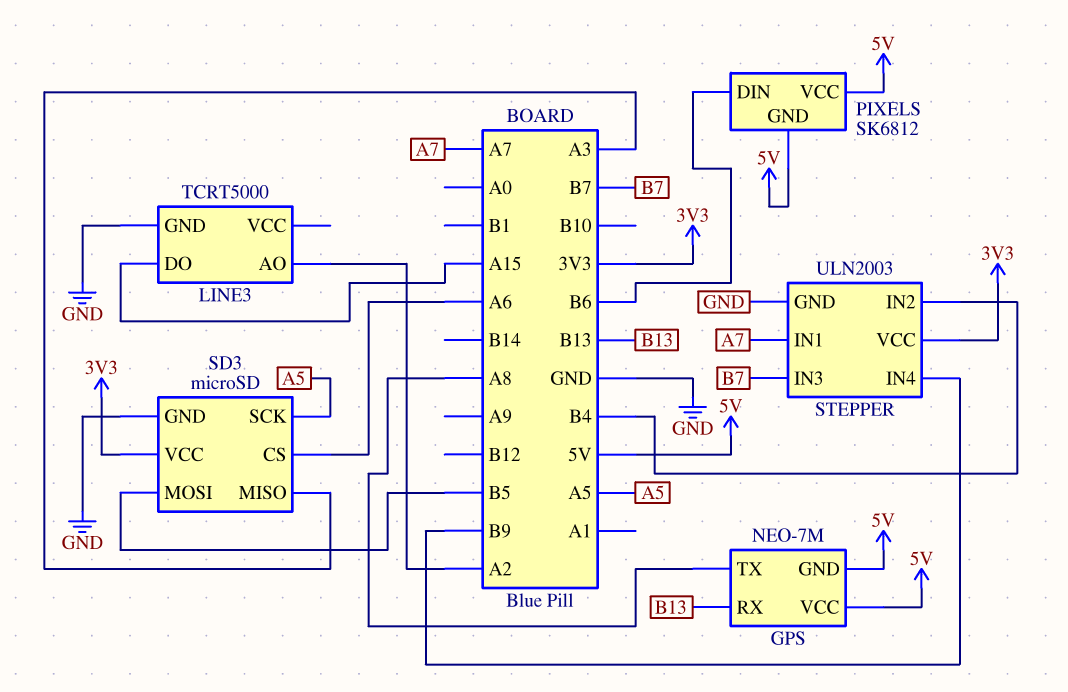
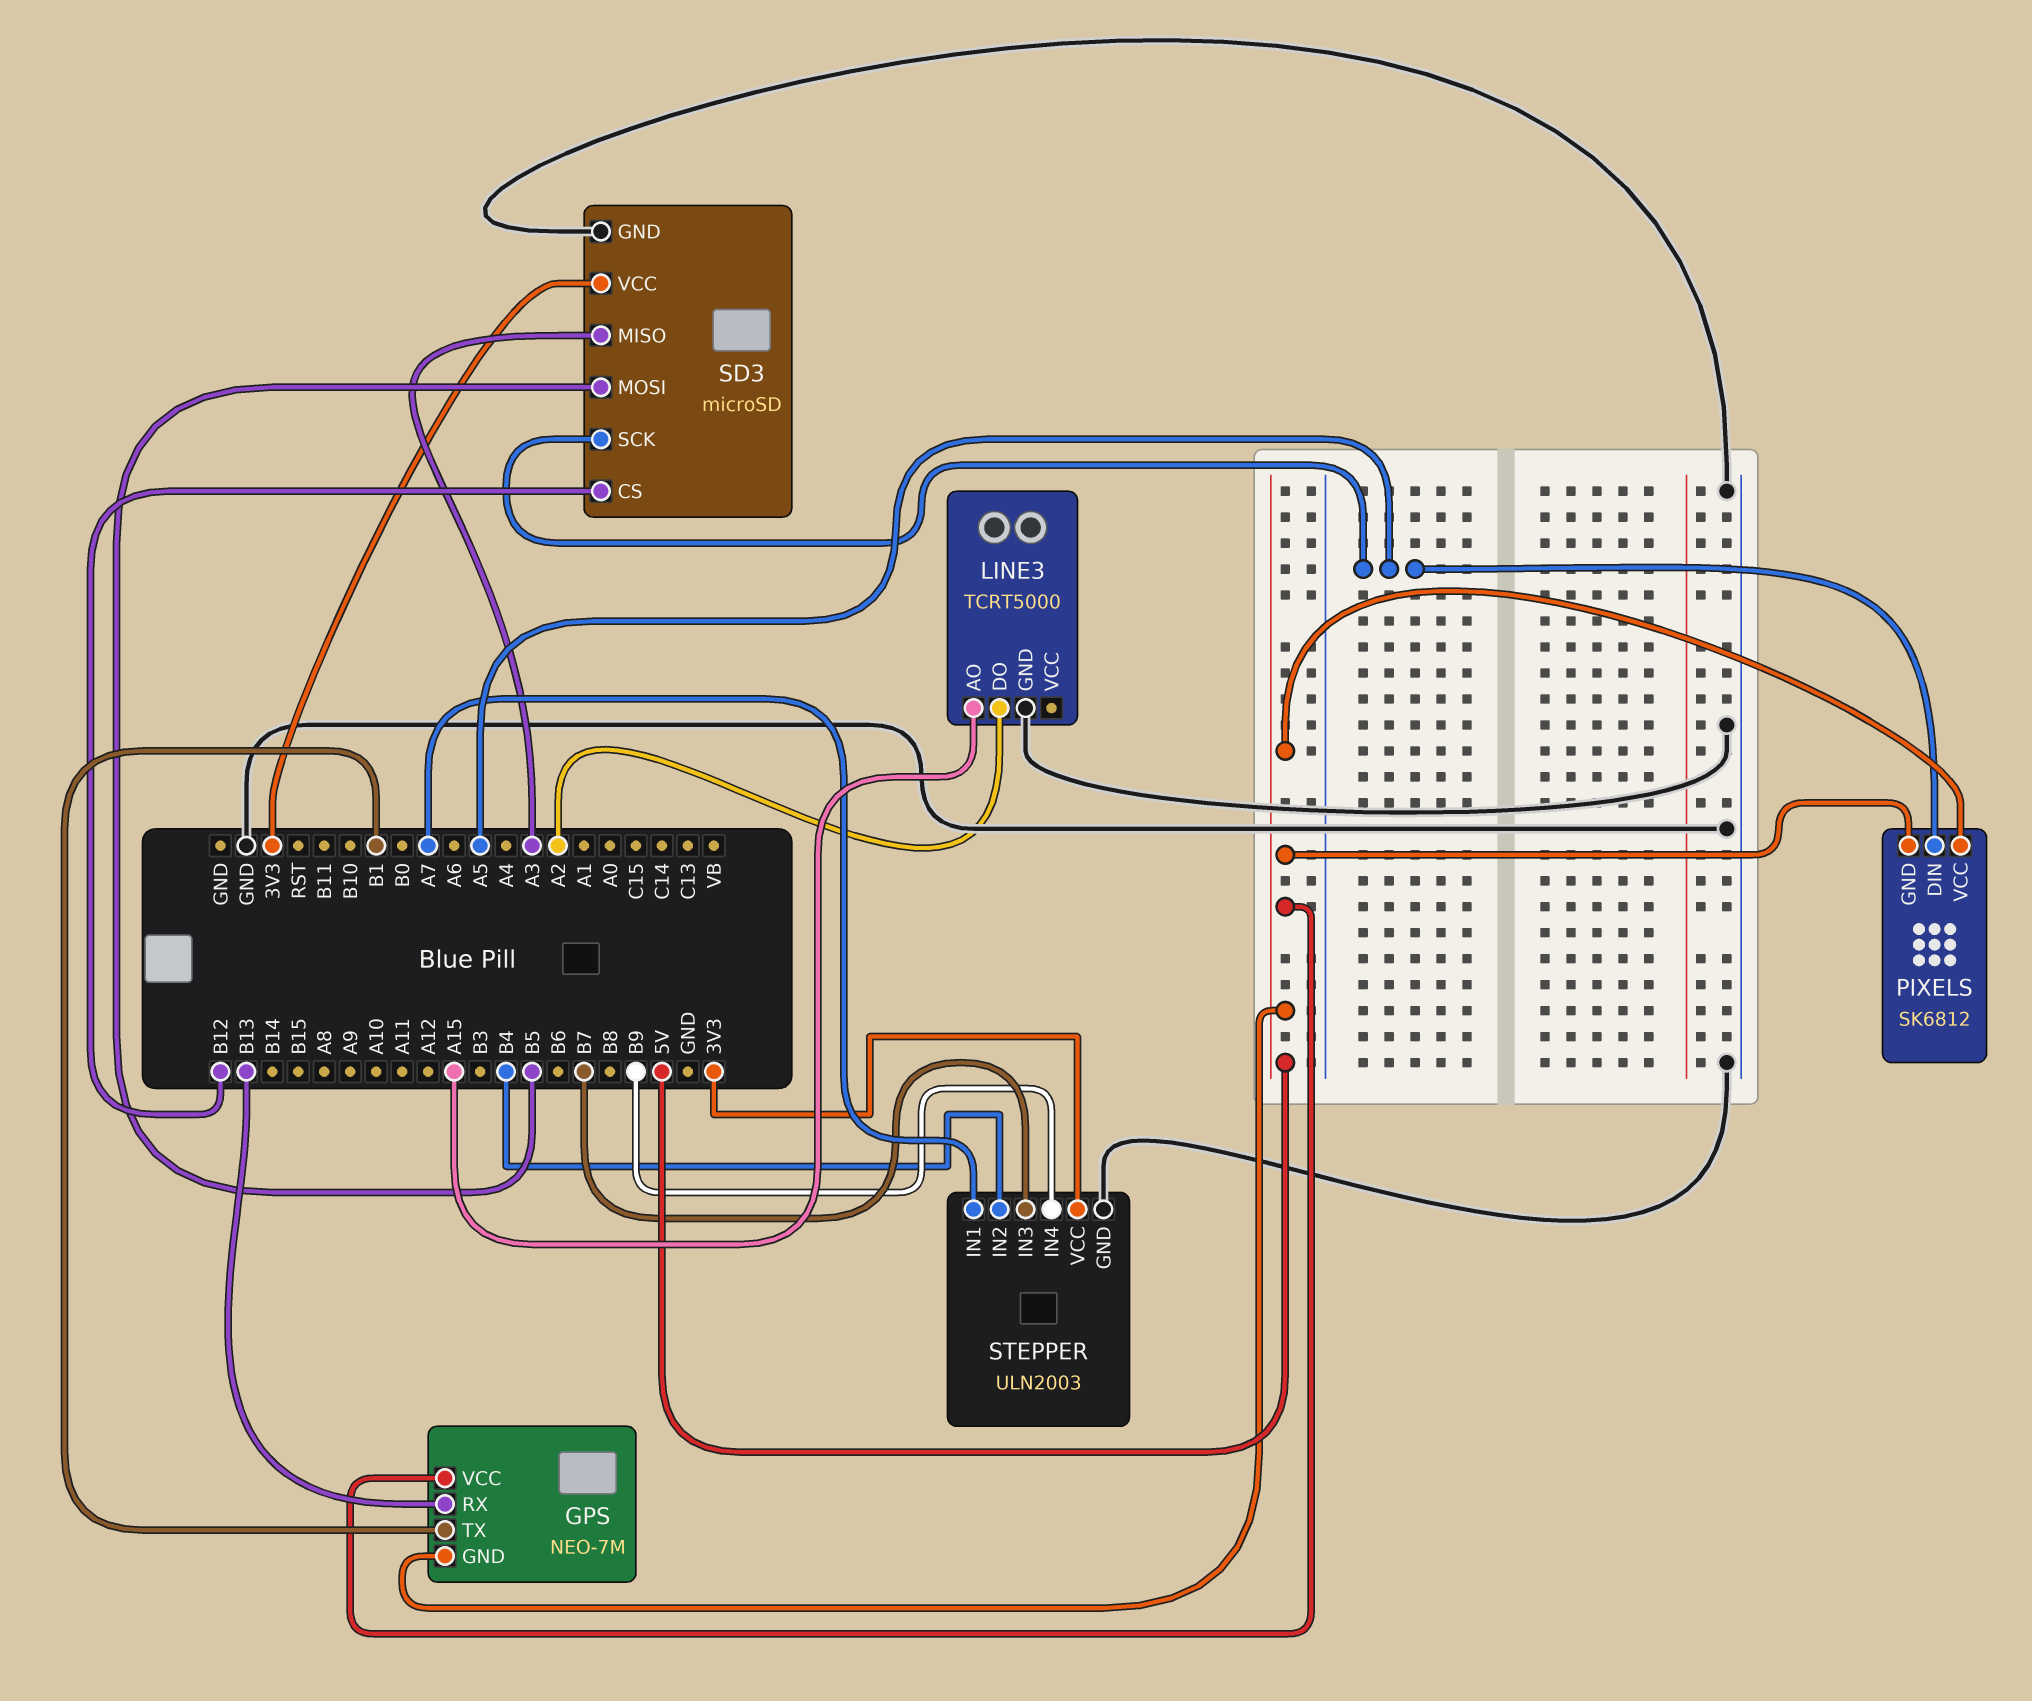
GPS pin TX: A8 -> B1
LINE3 pin AO: A2 -> A15
LINE3 pin DO: A15 -> A2
PIXELS pin DIN: B6 -> A5
SD3 pin CS: A6 -> B12

